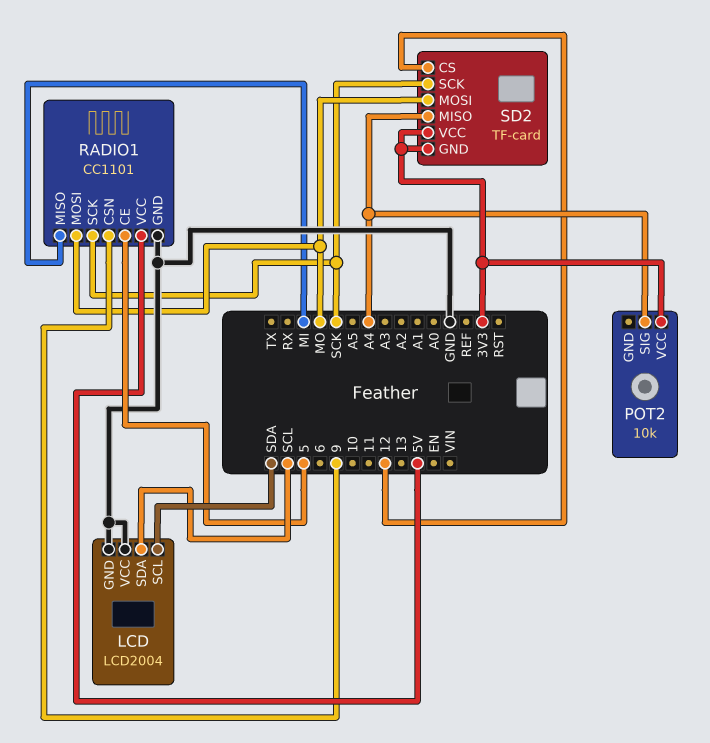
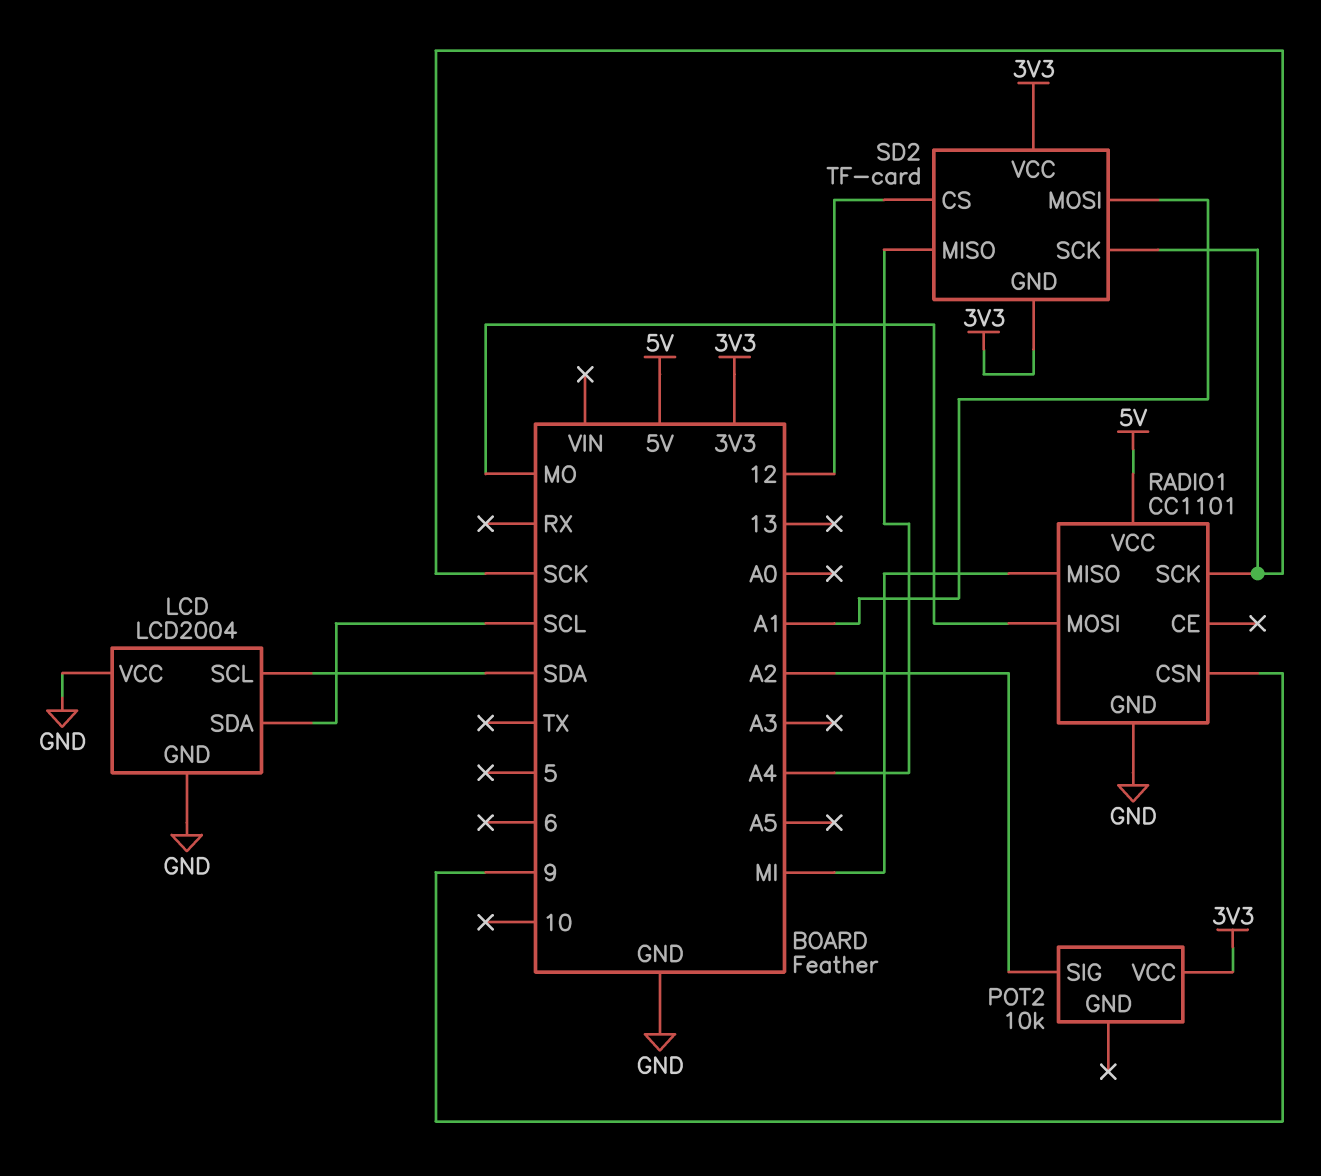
POT2 pin SIG: A4 -> A2
RADIO1 pin CE: 5 -> none
SD2 pin MOSI: MO -> A1

